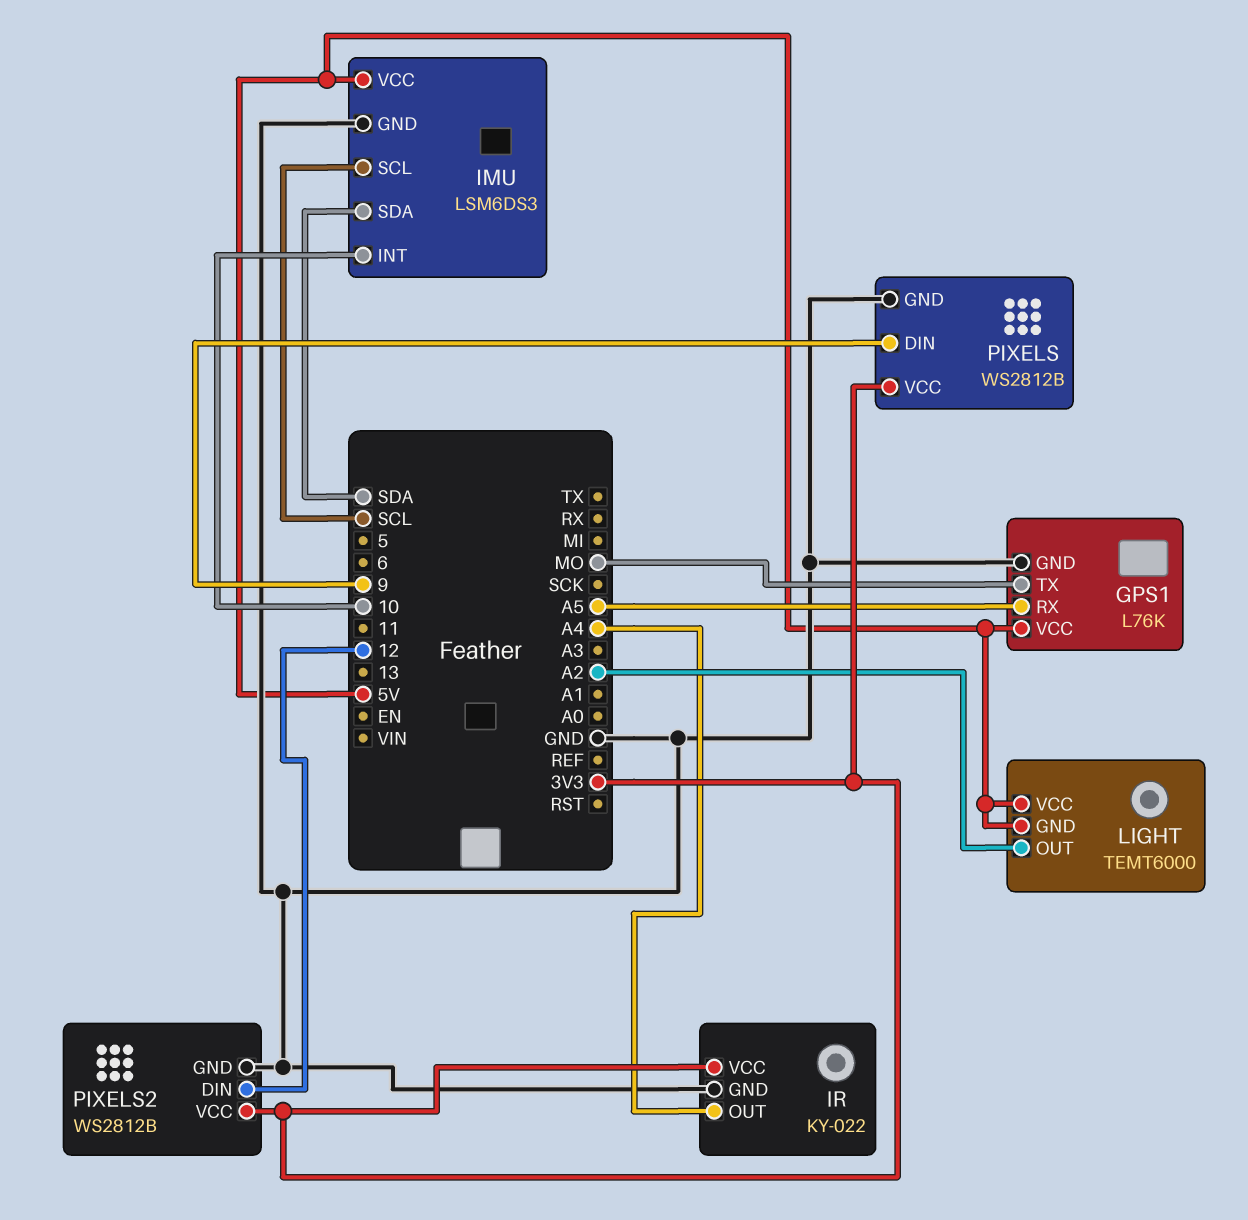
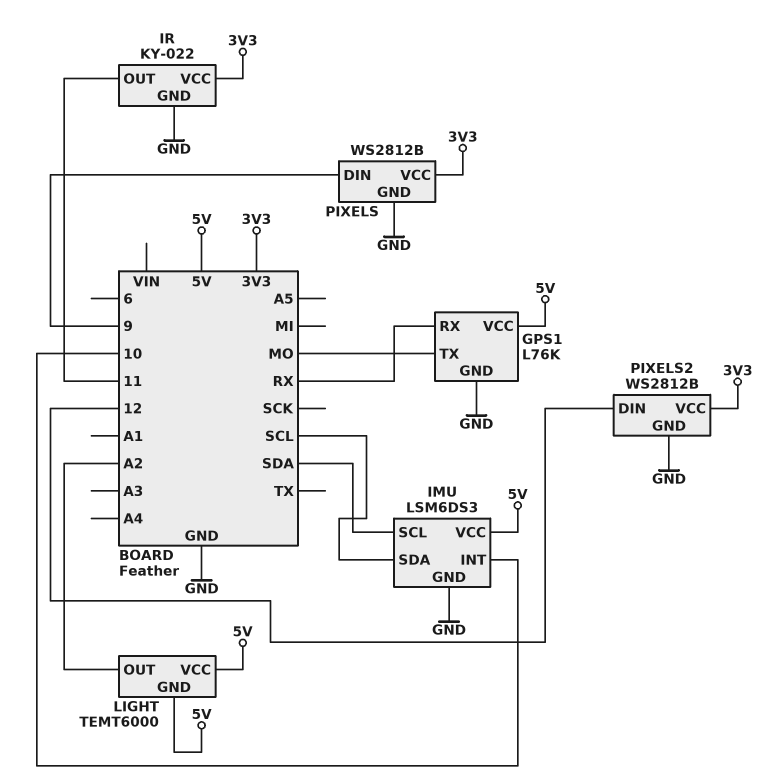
GPS1 pin RX: A5 -> RX
IMU pin SCL: SCL -> SDA
IMU pin SDA: SDA -> SCL
IR pin OUT: A4 -> 11

